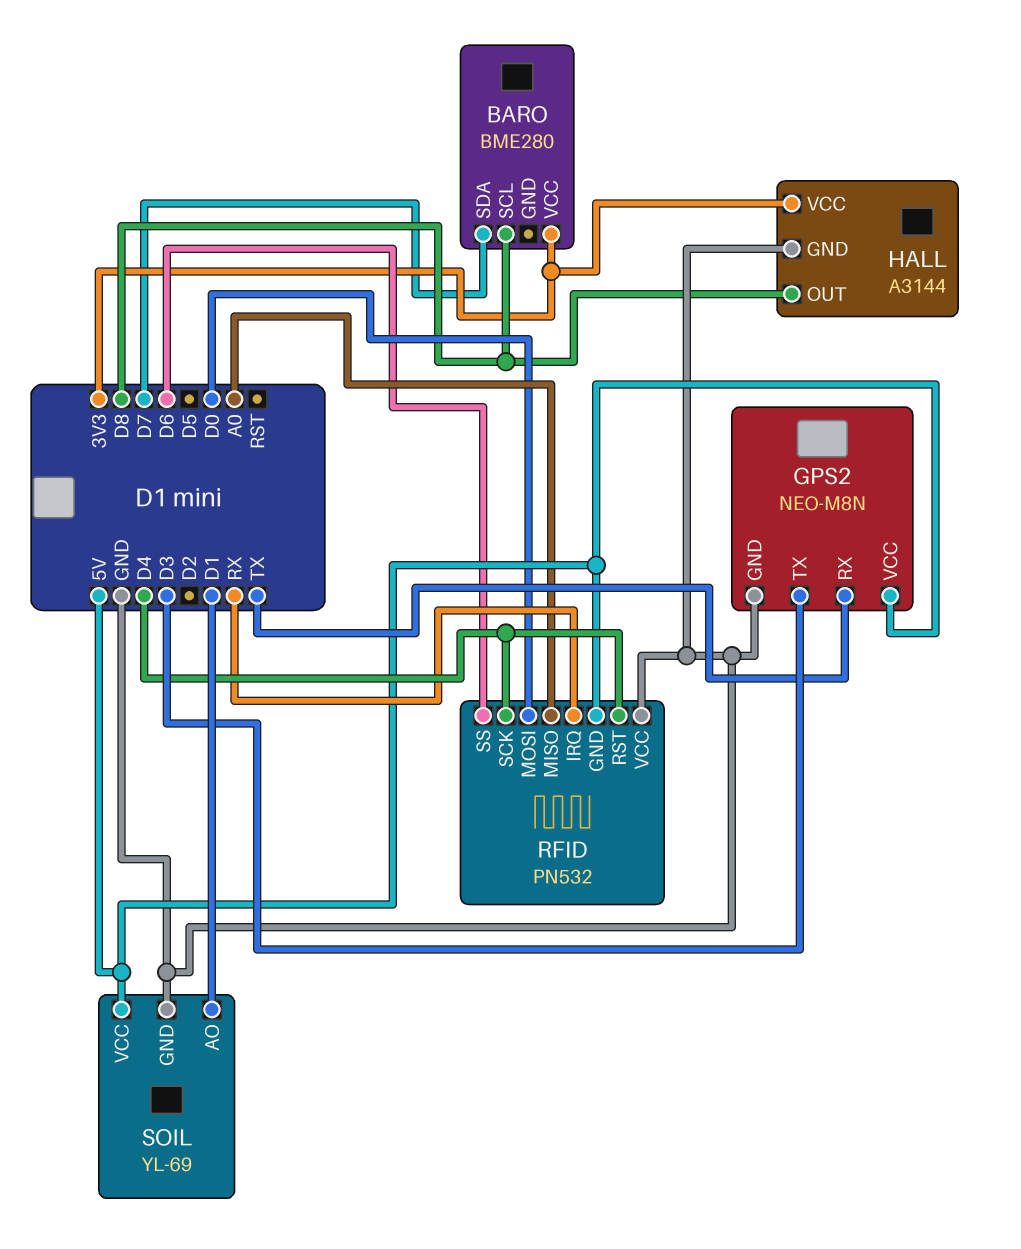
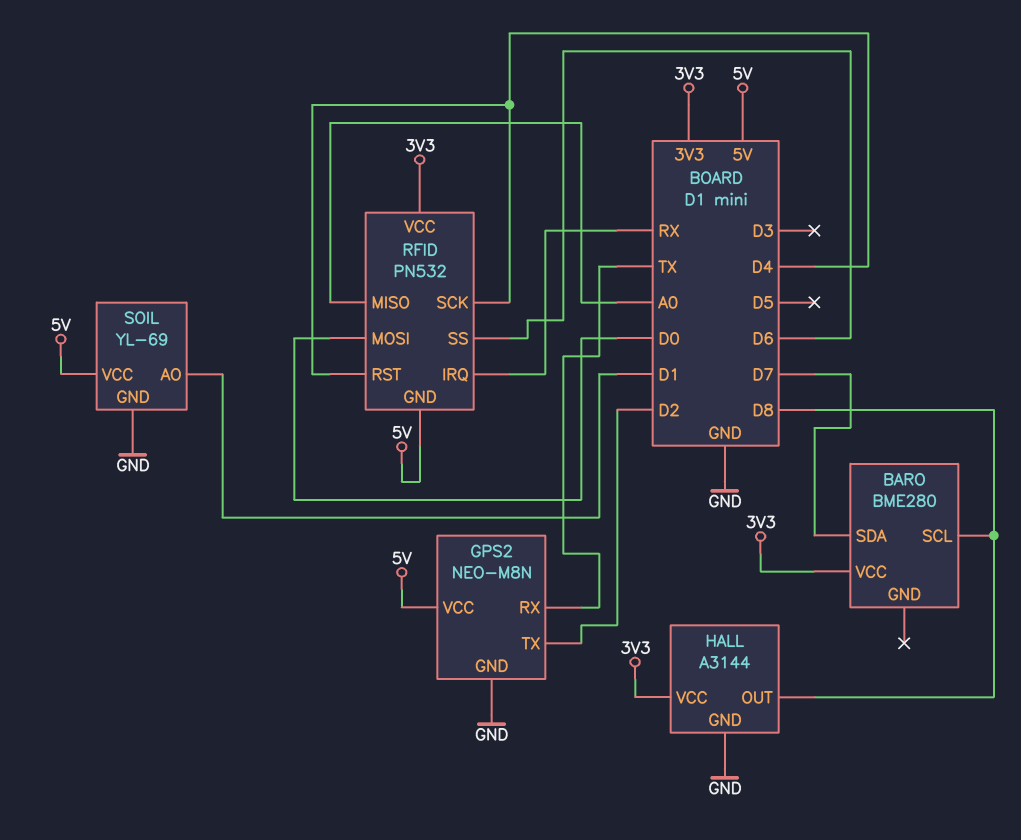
GPS2 pin TX: D3 -> D2
RFID pin VCC: GND -> 3V3

